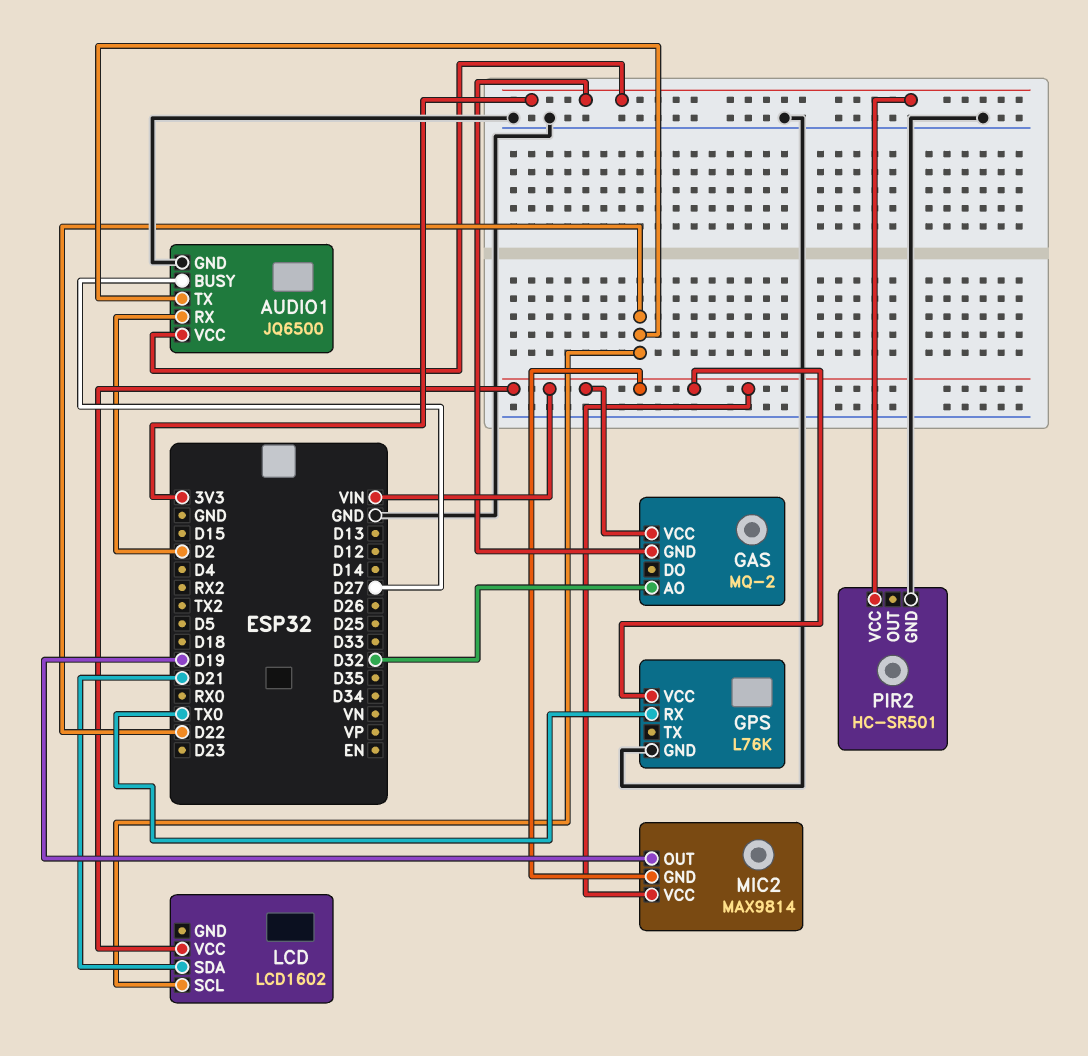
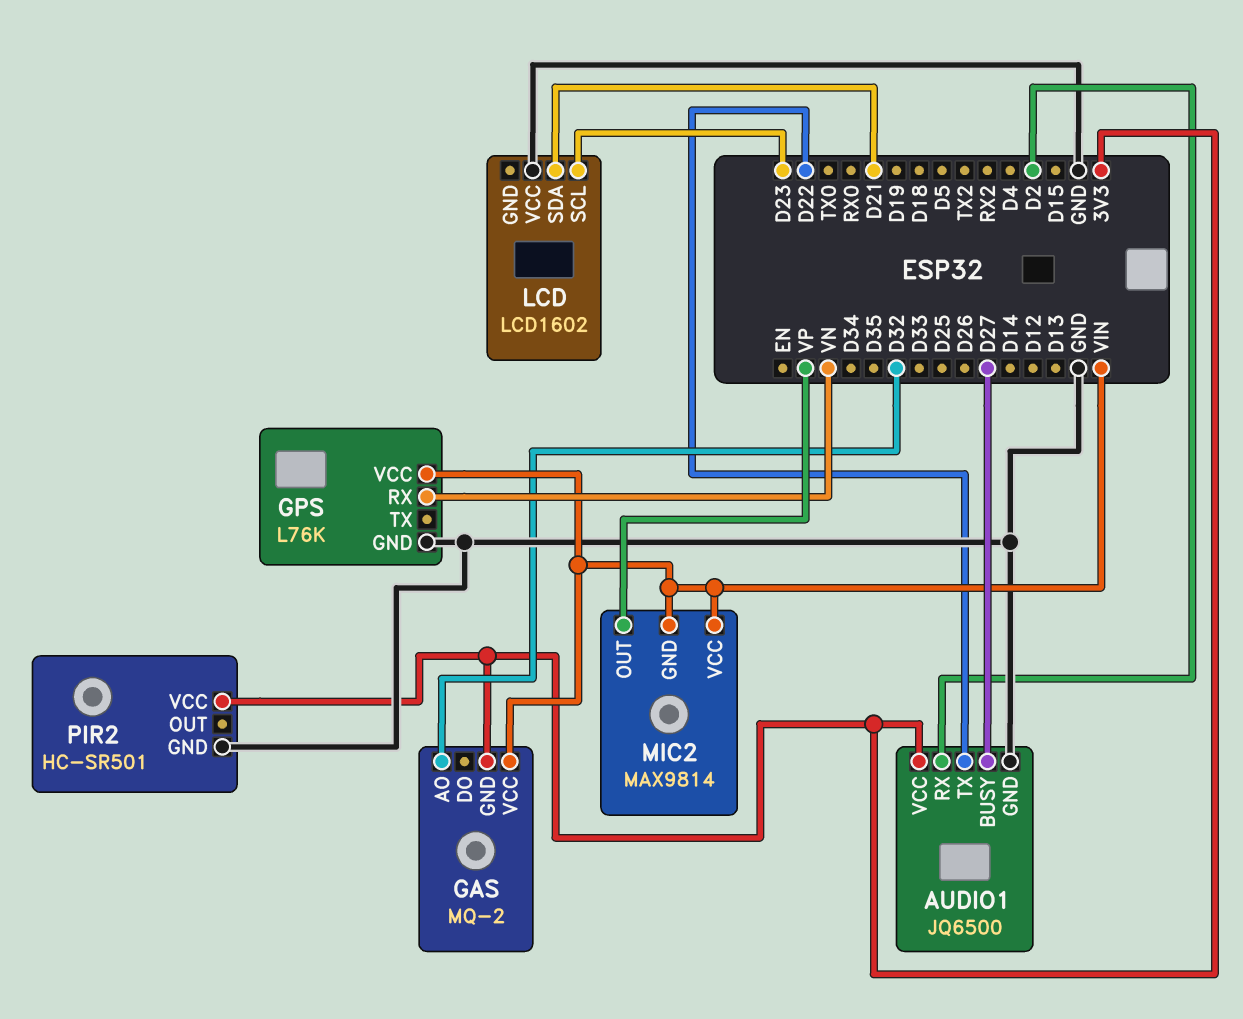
GPS pin RX: TX0 -> VN
LCD pin SCL: D22 -> D23
LCD pin VCC: VIN -> GND
MIC2 pin OUT: D19 -> VP

